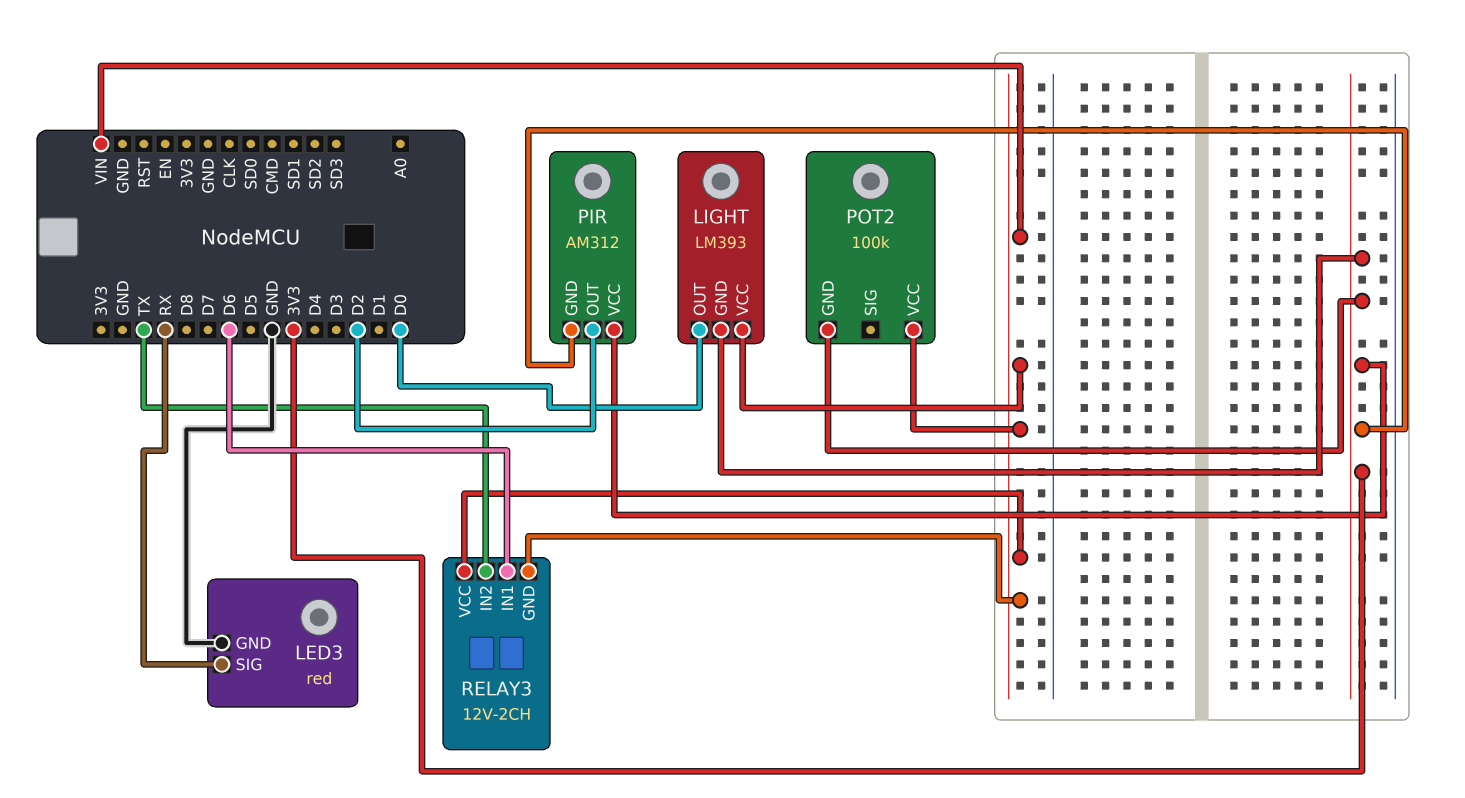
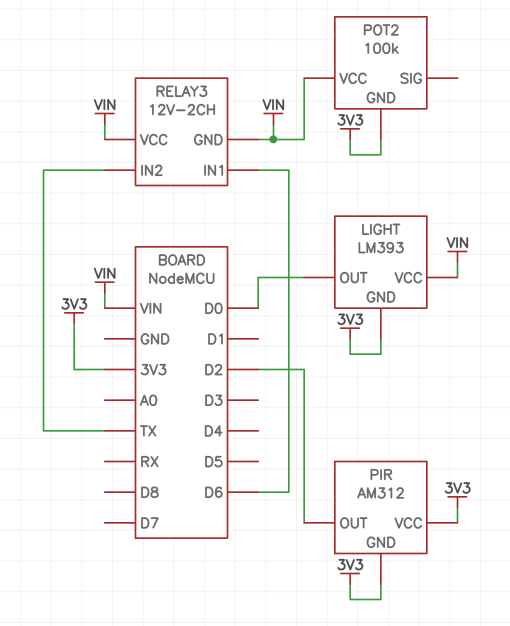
LED3: red -> none
LED3 pin GND: GND -> none
LED3 pin SIG: RX -> none

